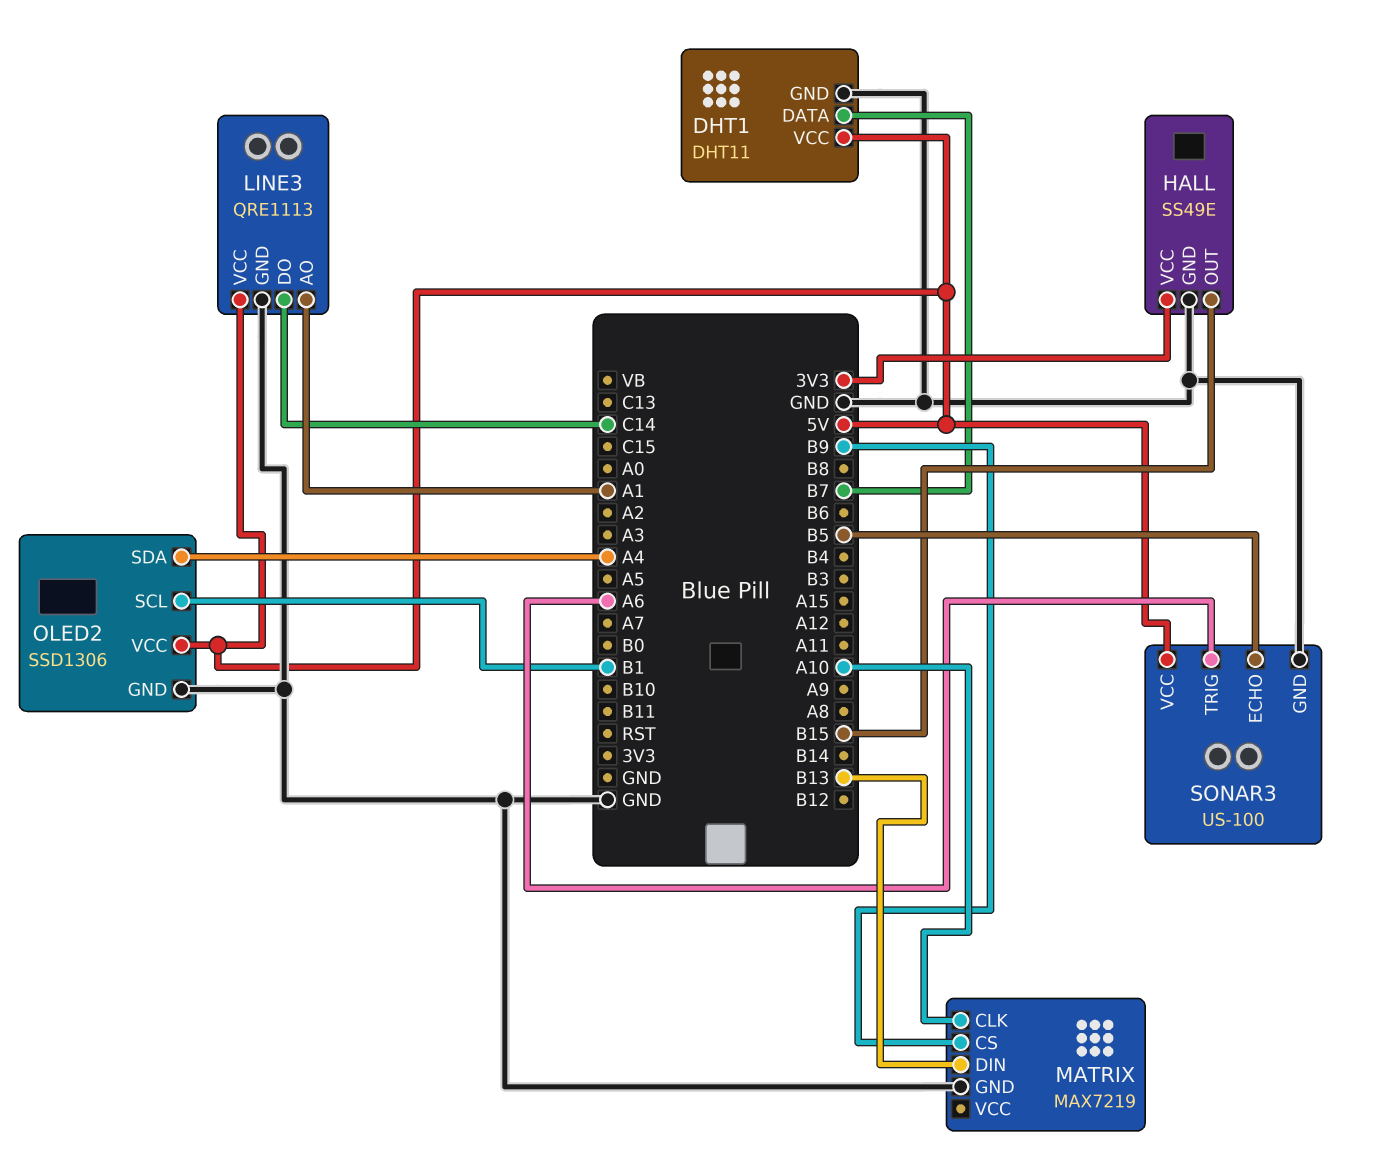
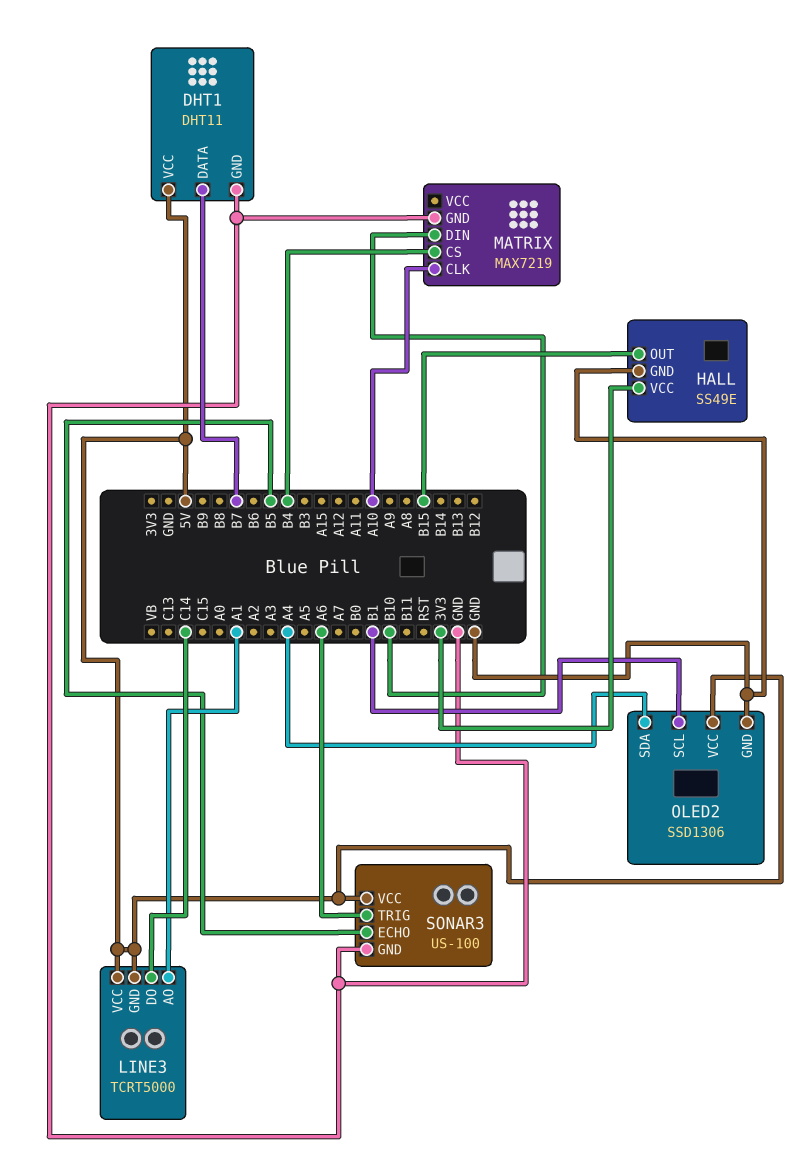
LINE3: QRE1113 -> TCRT5000
LINE3 pin GND: GND -> 5V
MATRIX pin CS: B9 -> B4
MATRIX pin DIN: B13 -> B10

